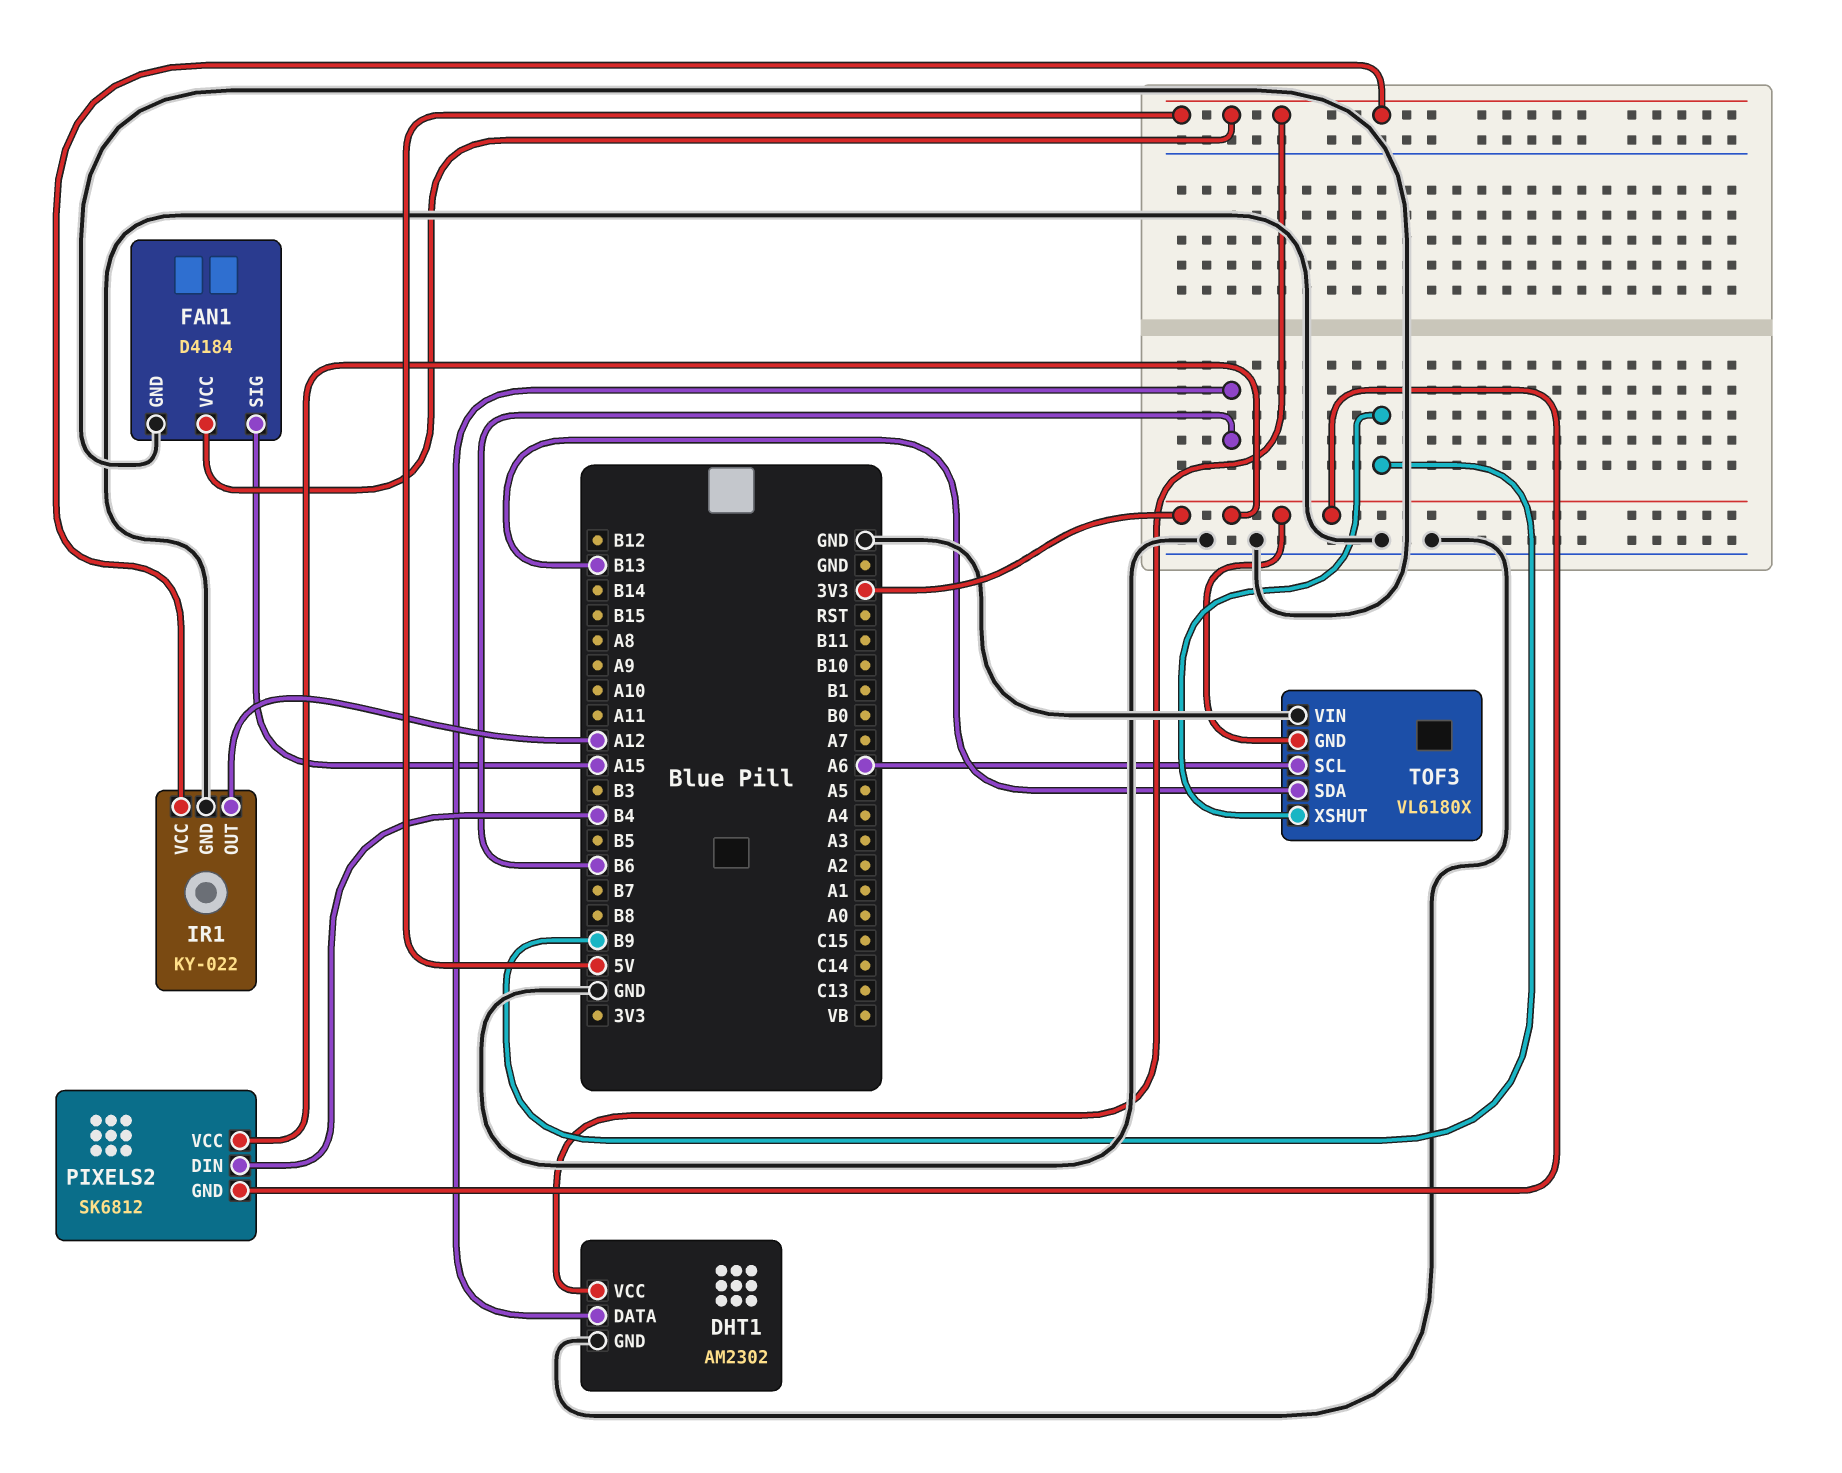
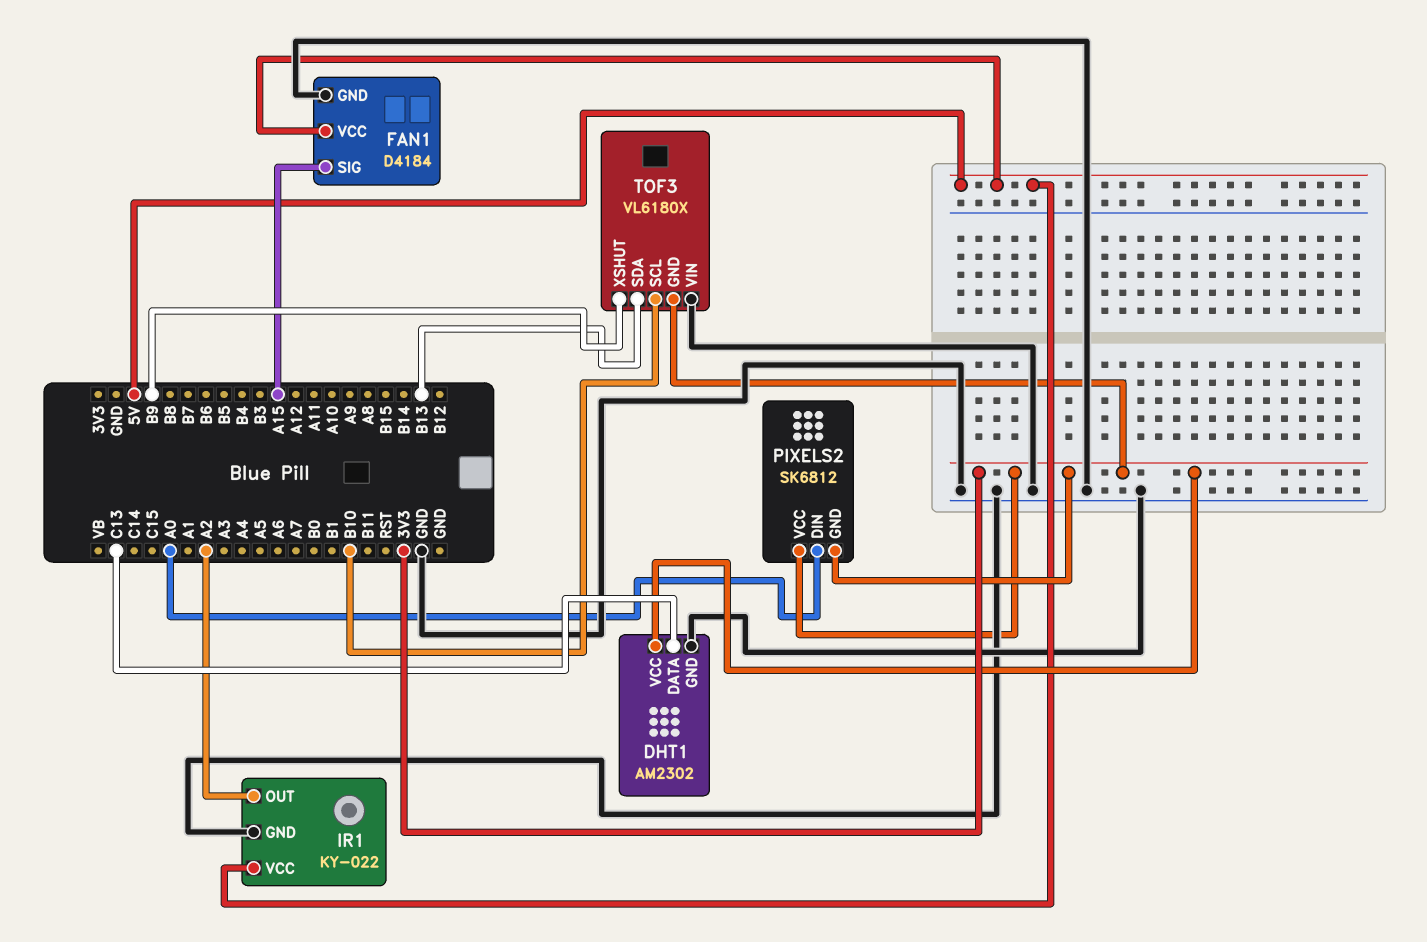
DHT1 pin DATA: B6 -> C13
DHT1 pin VCC: 5V -> 3V3
IR1 pin OUT: A12 -> A2
PIXELS2 pin DIN: B4 -> A0
TOF3 pin SCL: A6 -> B10

